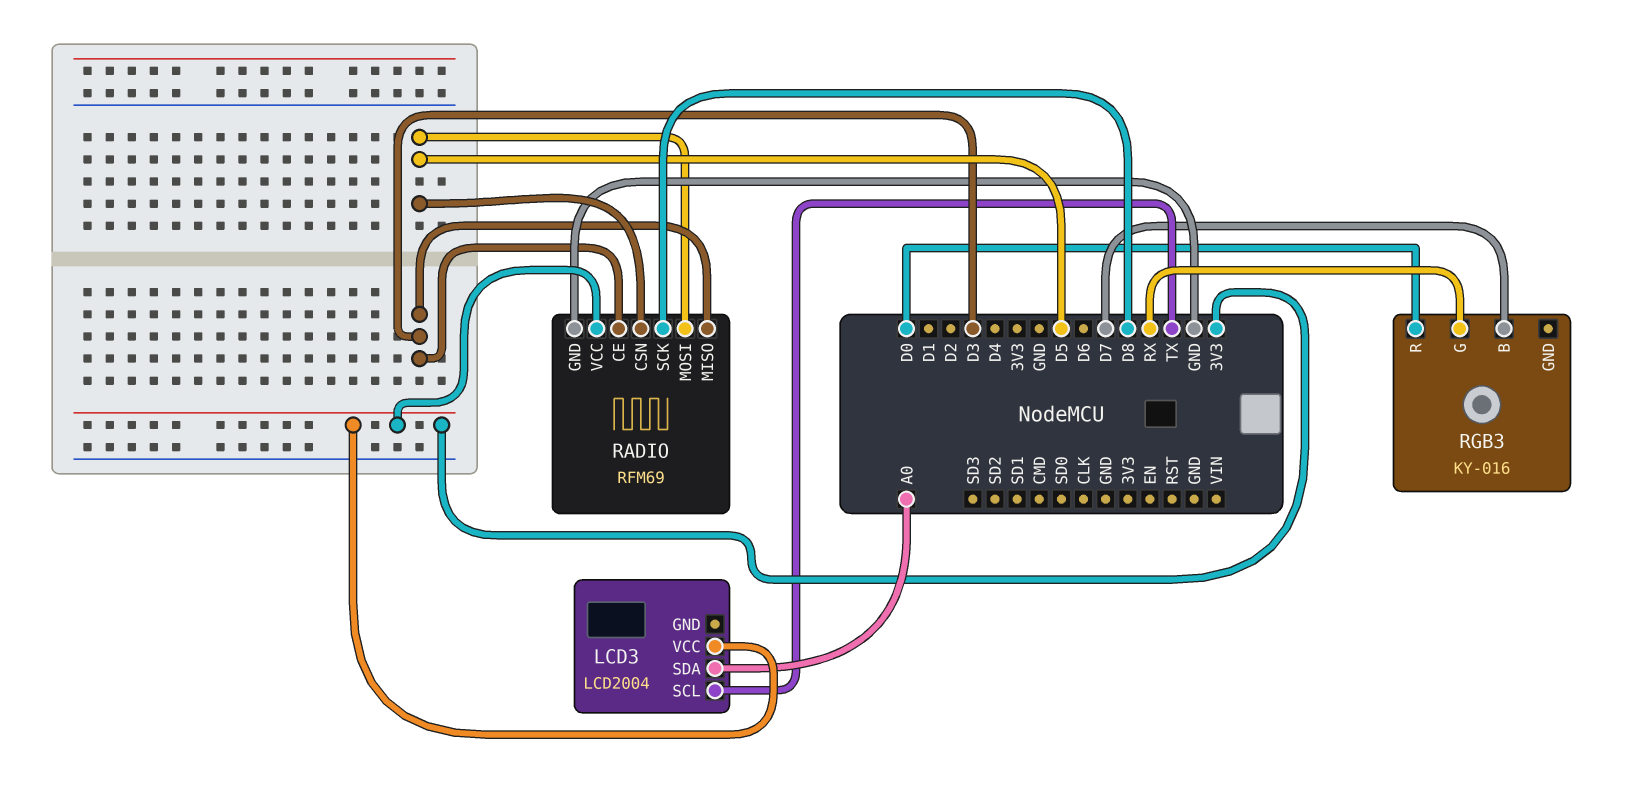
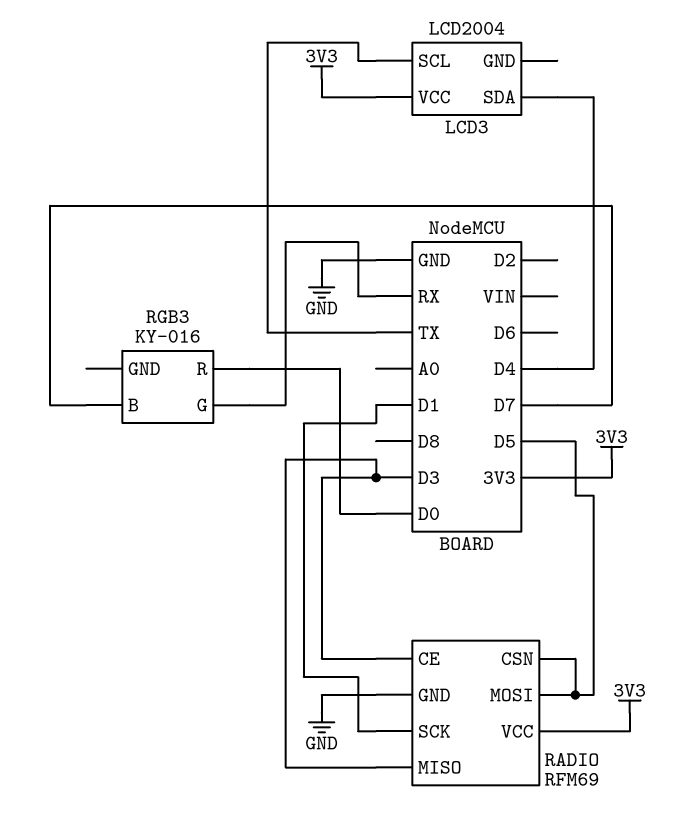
LCD3 pin SDA: A0 -> D4
RADIO pin SCK: D8 -> D1

